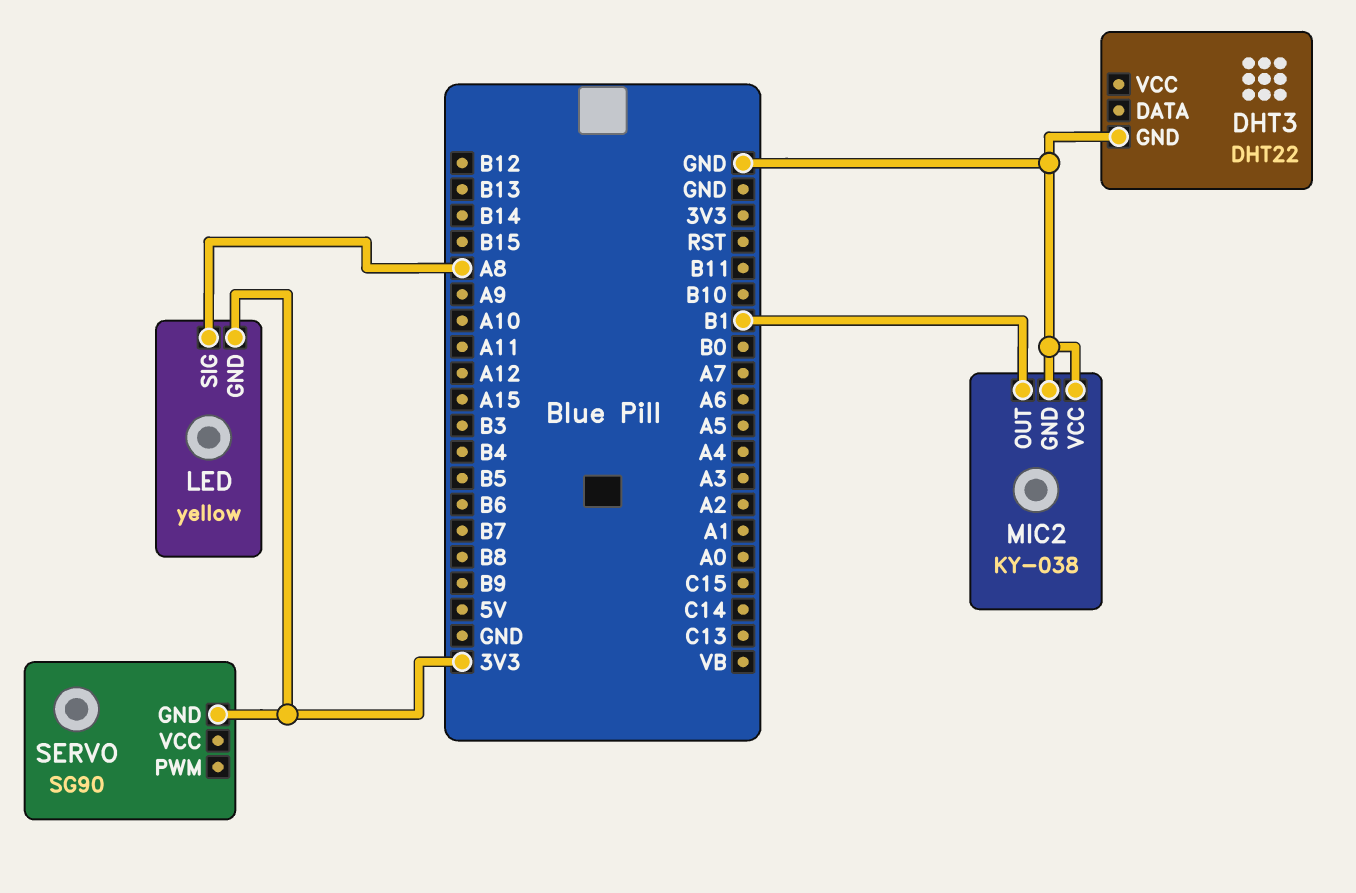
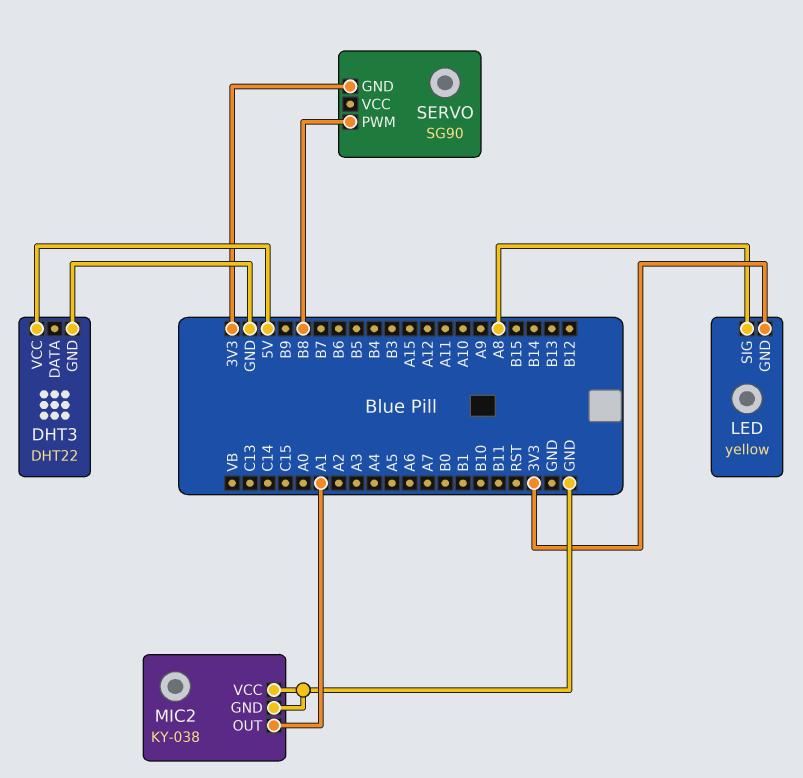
DHT3 pin VCC: none -> 5V
MIC2 pin OUT: B1 -> A1
SERVO pin PWM: none -> B8

